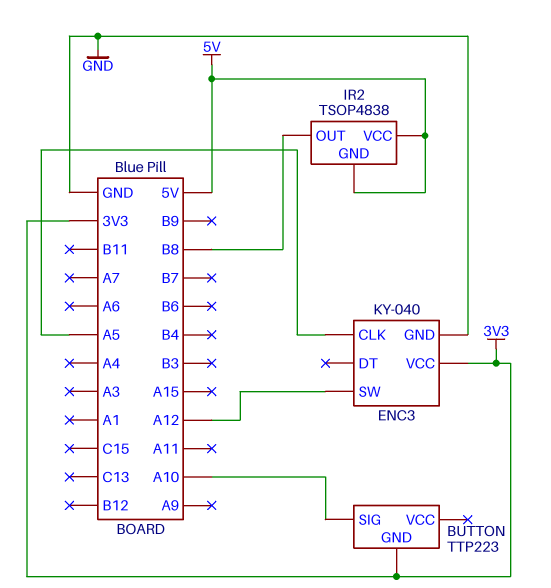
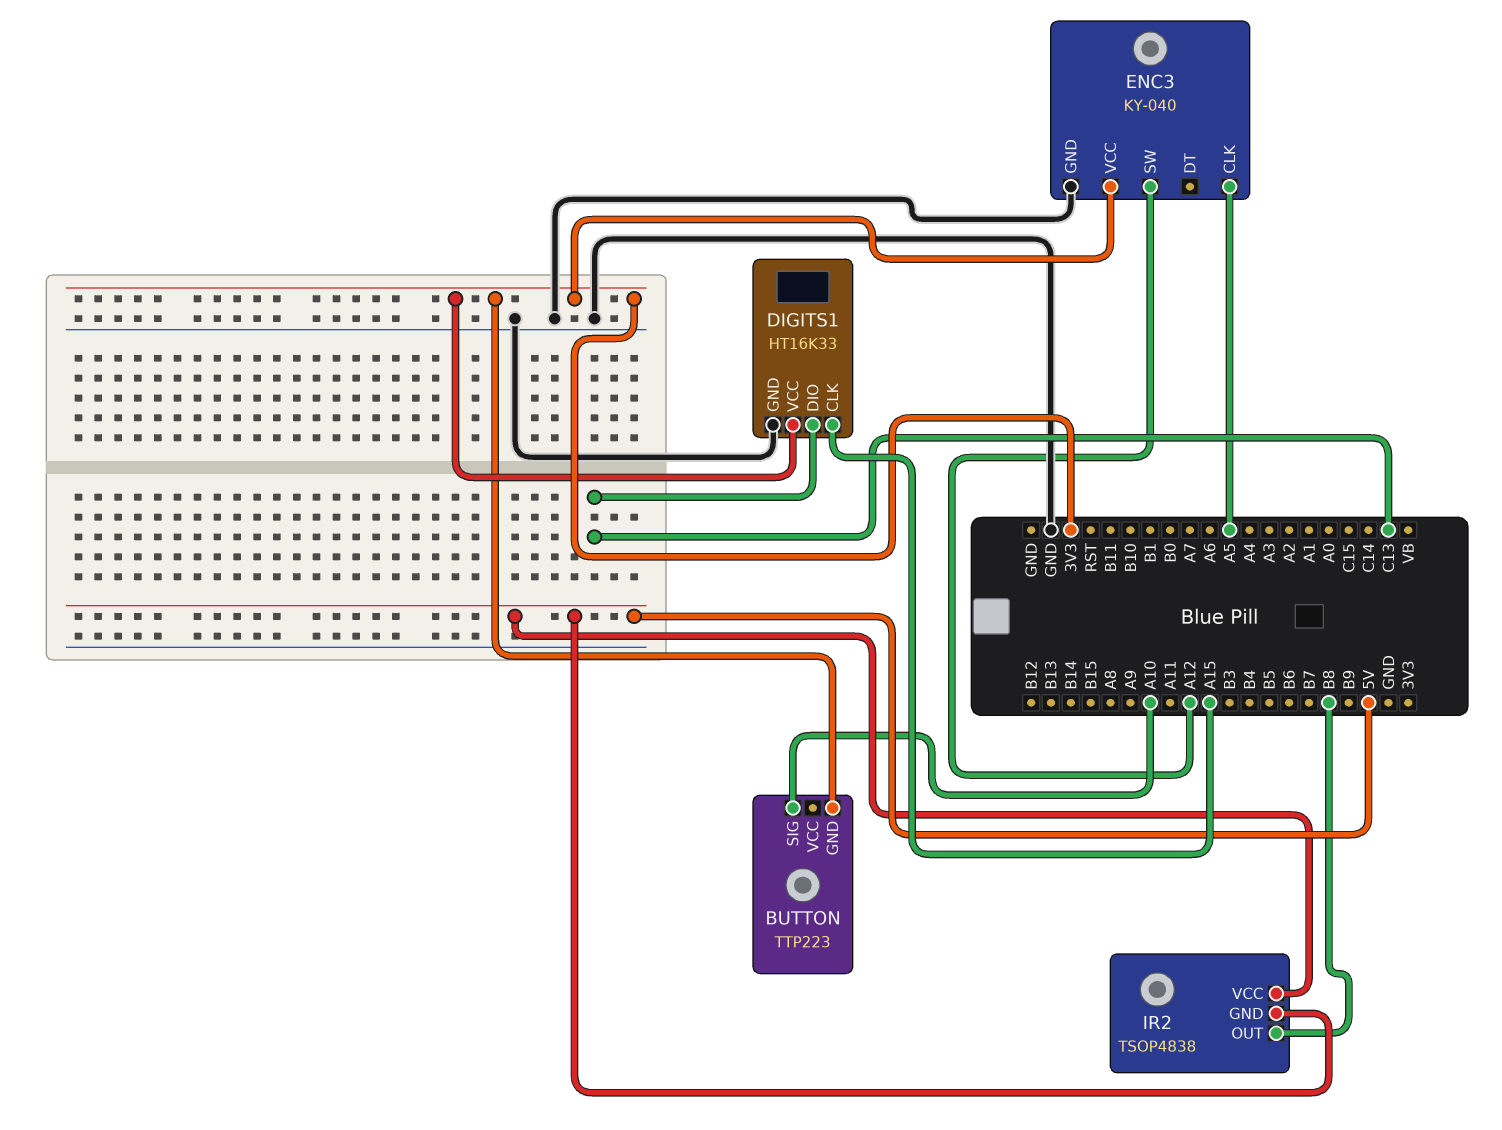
DIGITS1: none -> HT16K33
DIGITS1 pin CLK: none -> A15
DIGITS1 pin DIO: none -> C13
DIGITS1 pin GND: none -> GND
DIGITS1 pin VCC: none -> 3V3

